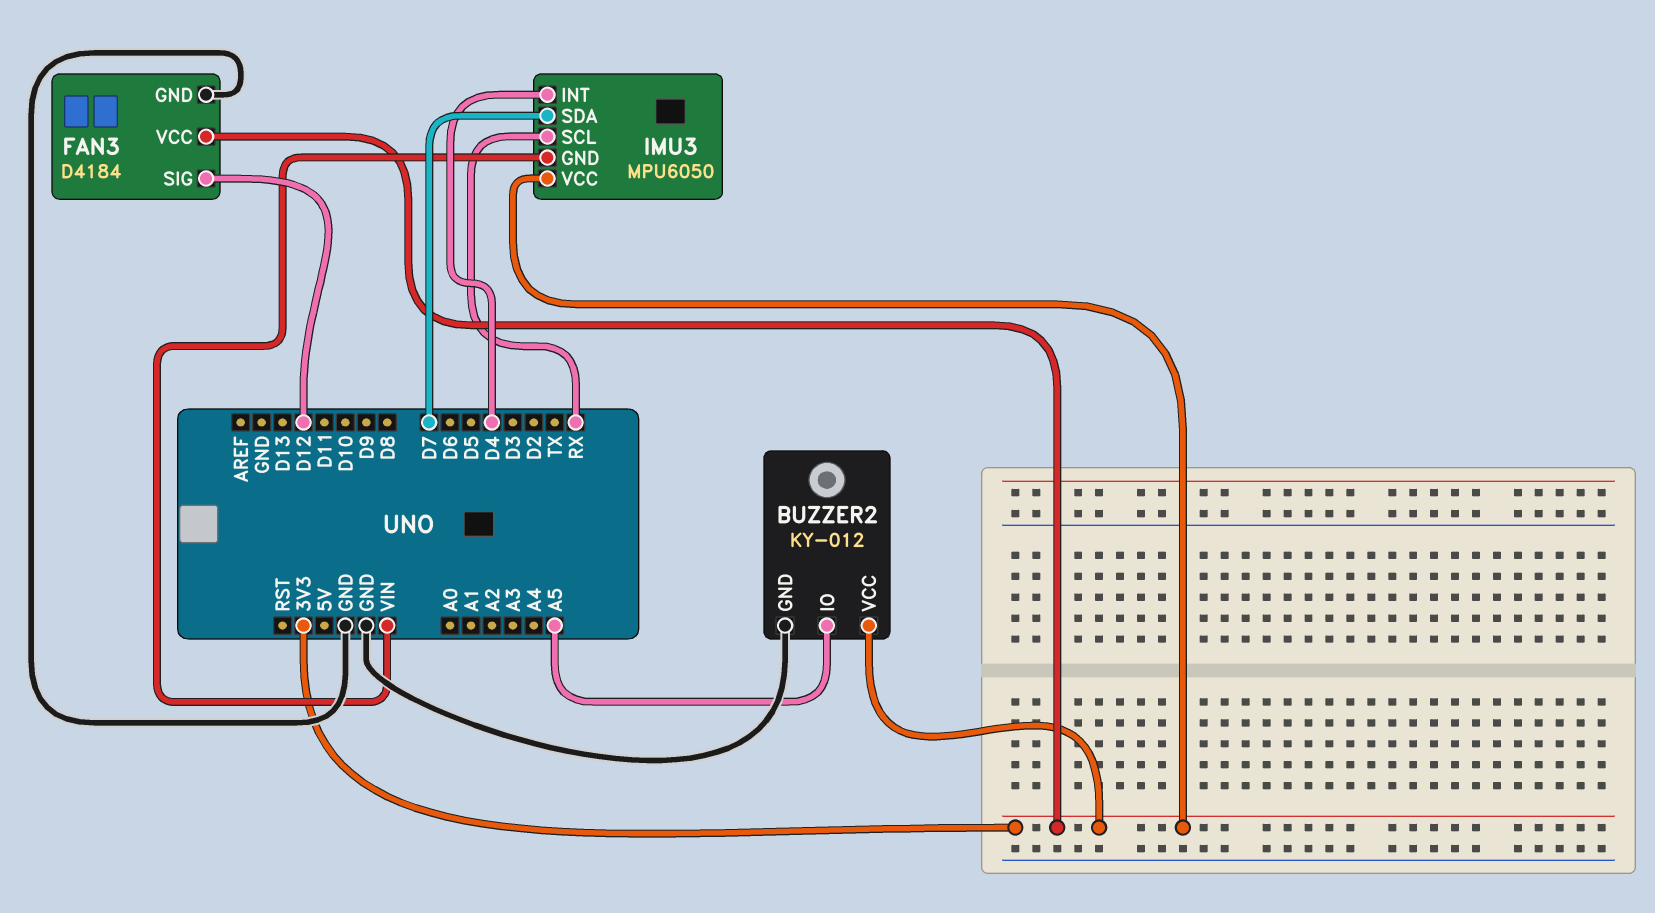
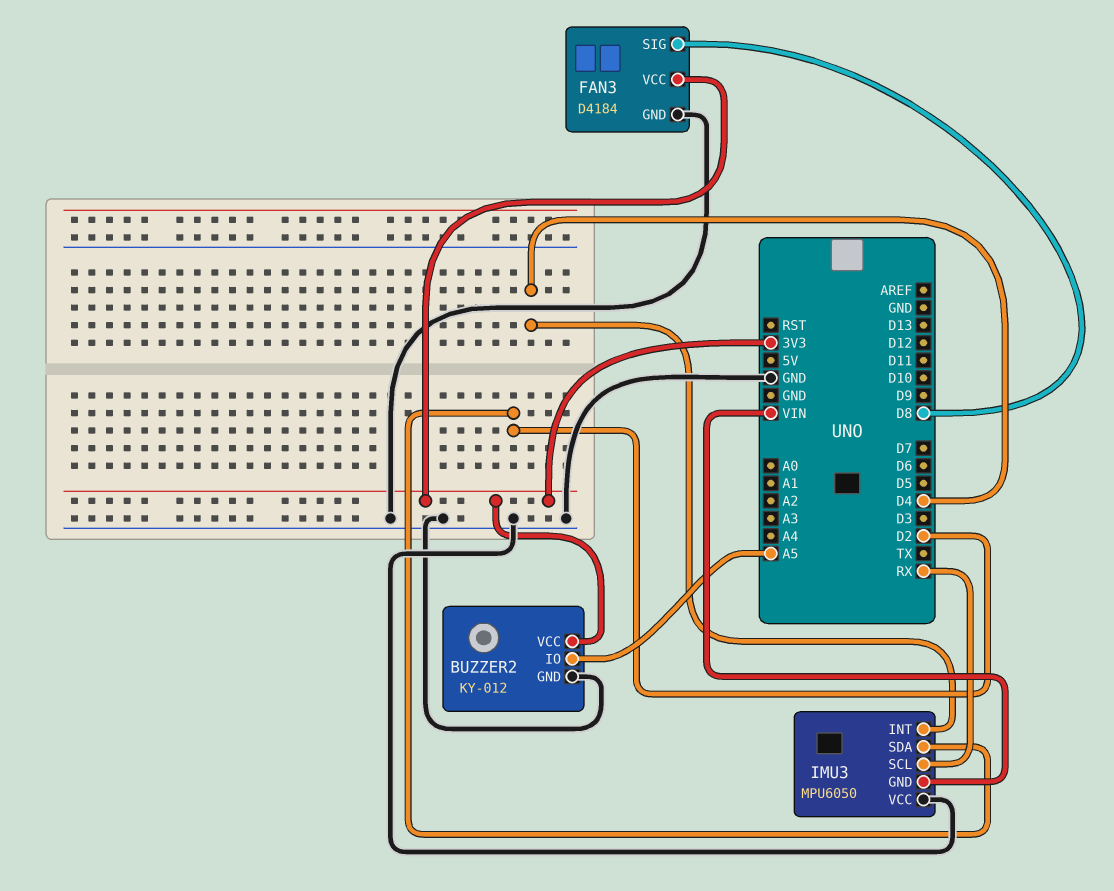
FAN3 pin SIG: D12 -> D8
IMU3 pin SDA: D7 -> D2
IMU3 pin VCC: 3V3 -> GND

